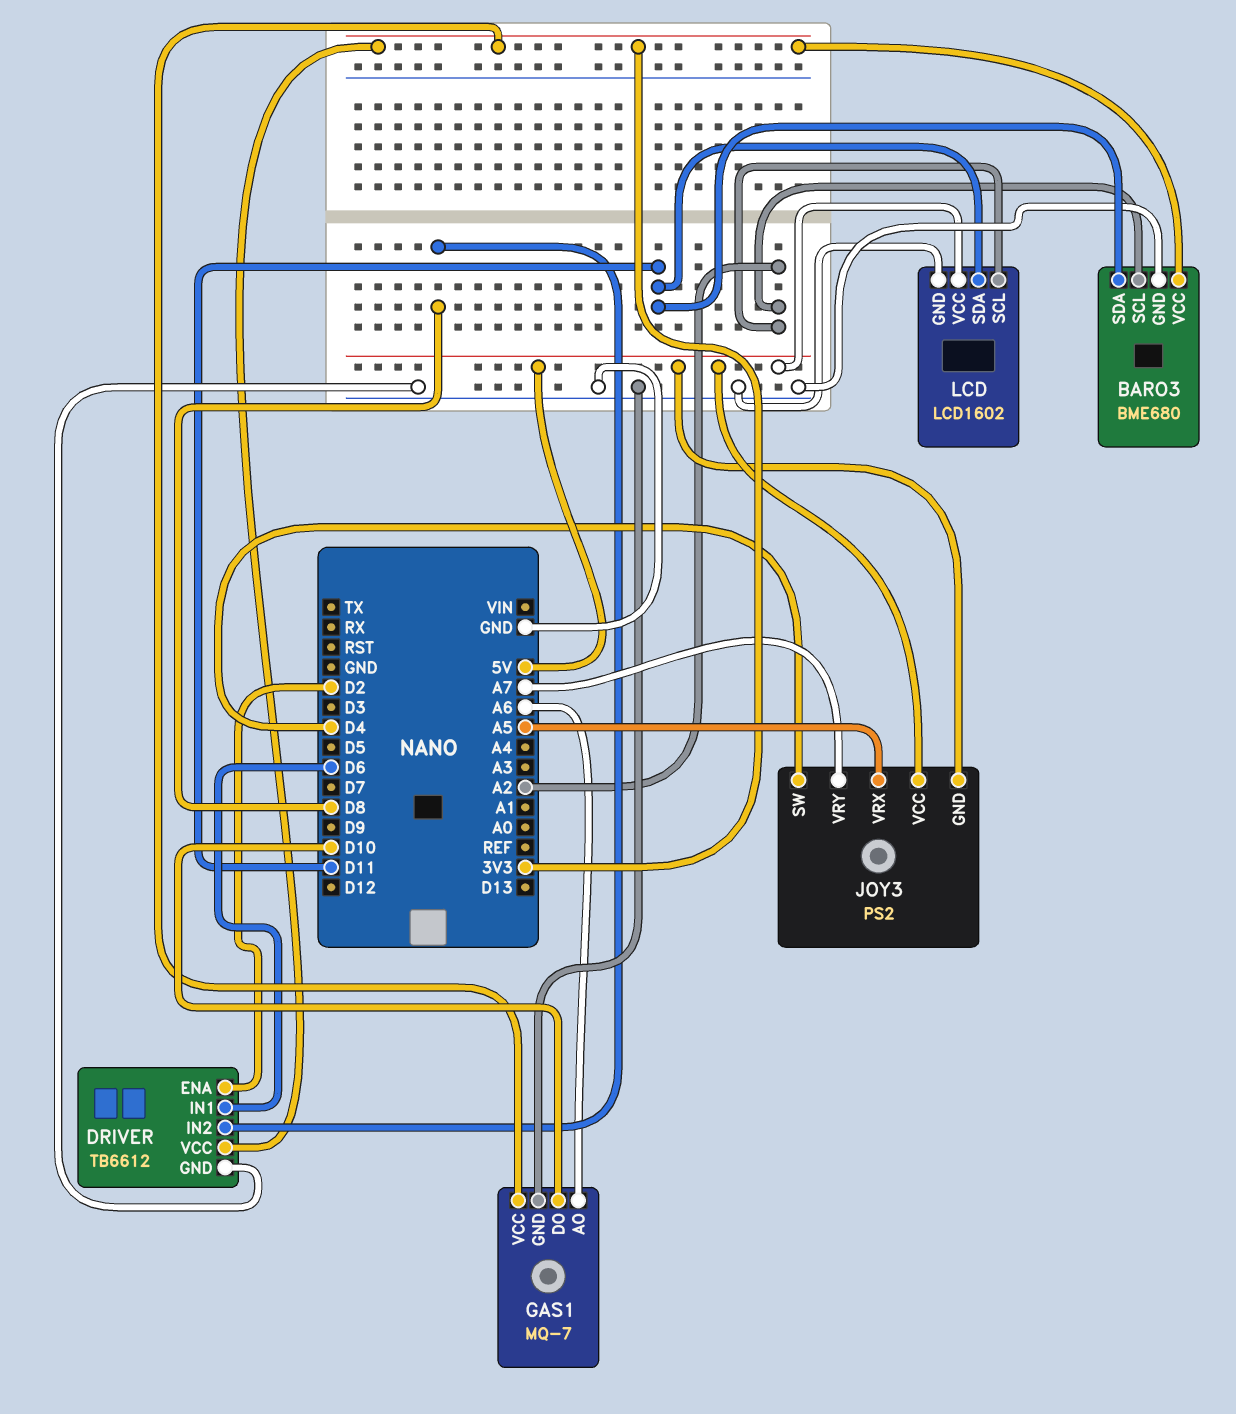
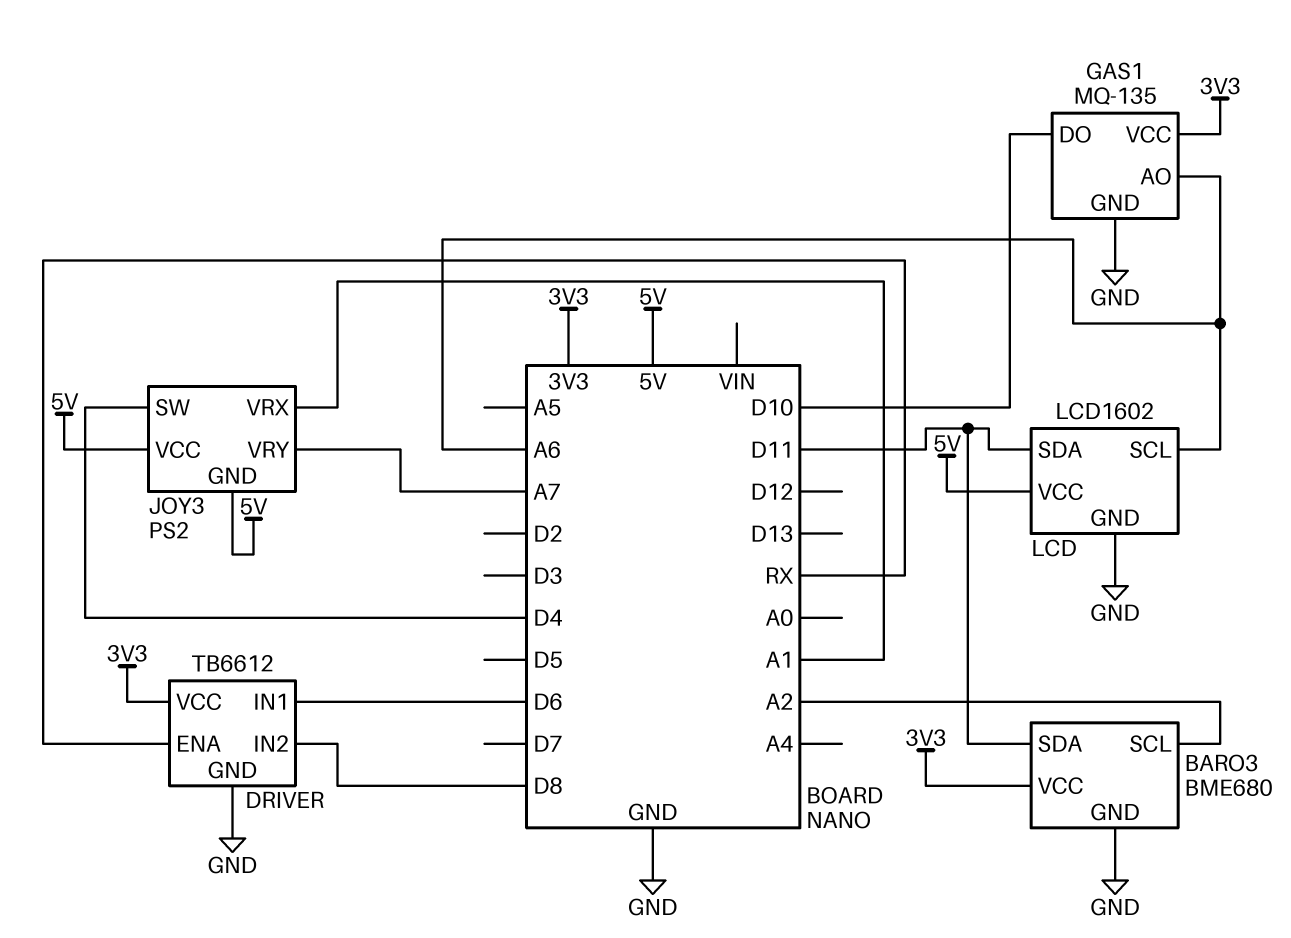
DRIVER pin ENA: D2 -> RX
GAS1: MQ-7 -> MQ-135
JOY3 pin VRX: A5 -> A1
LCD pin SCL: A2 -> A6

